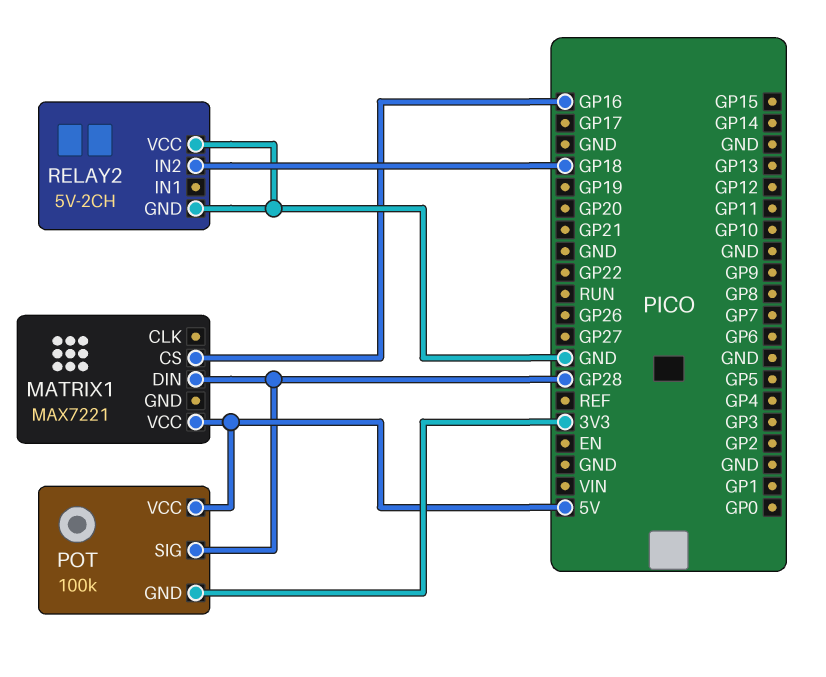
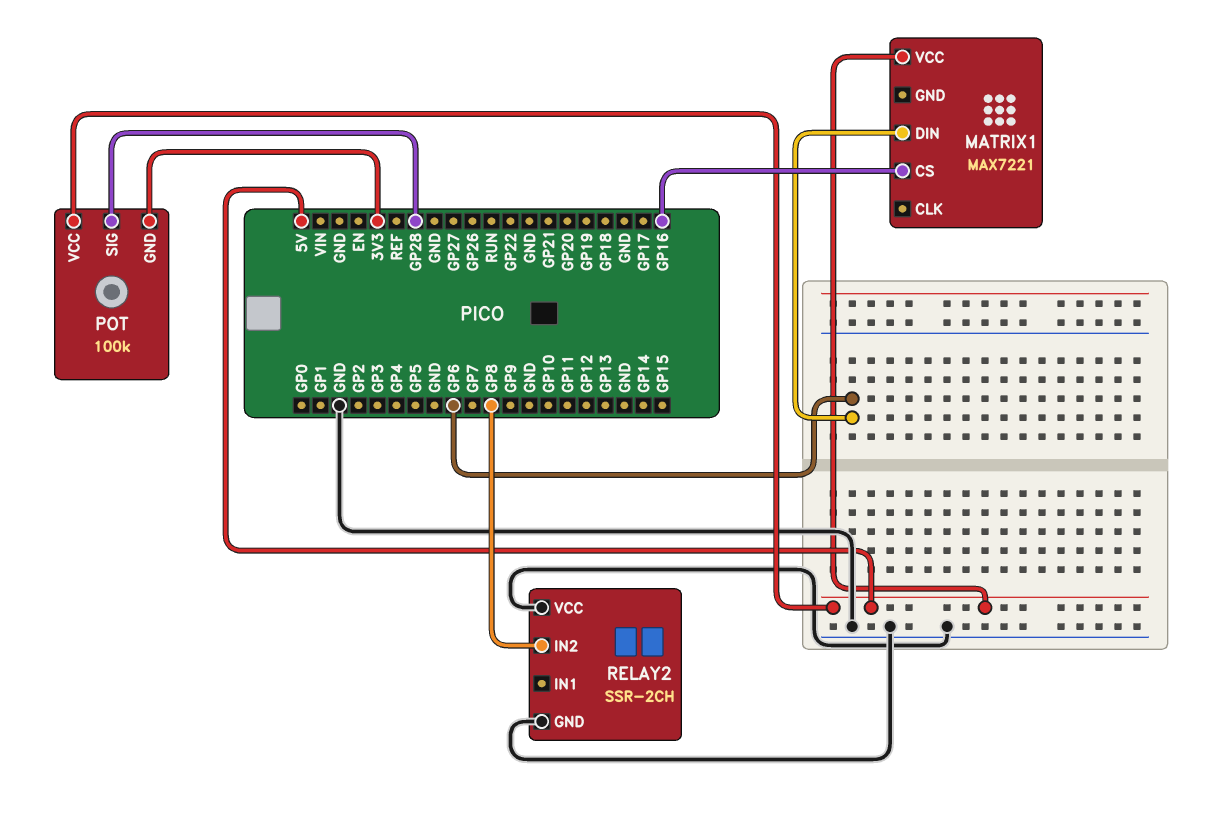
MATRIX1 pin DIN: GP28 -> GP6
RELAY2: 5V-2CH -> SSR-2CH
RELAY2 pin IN2: GP18 -> GP8

